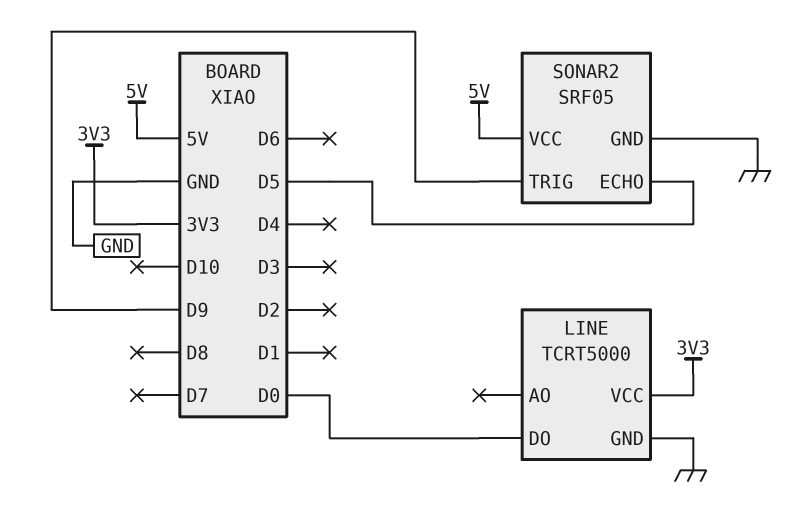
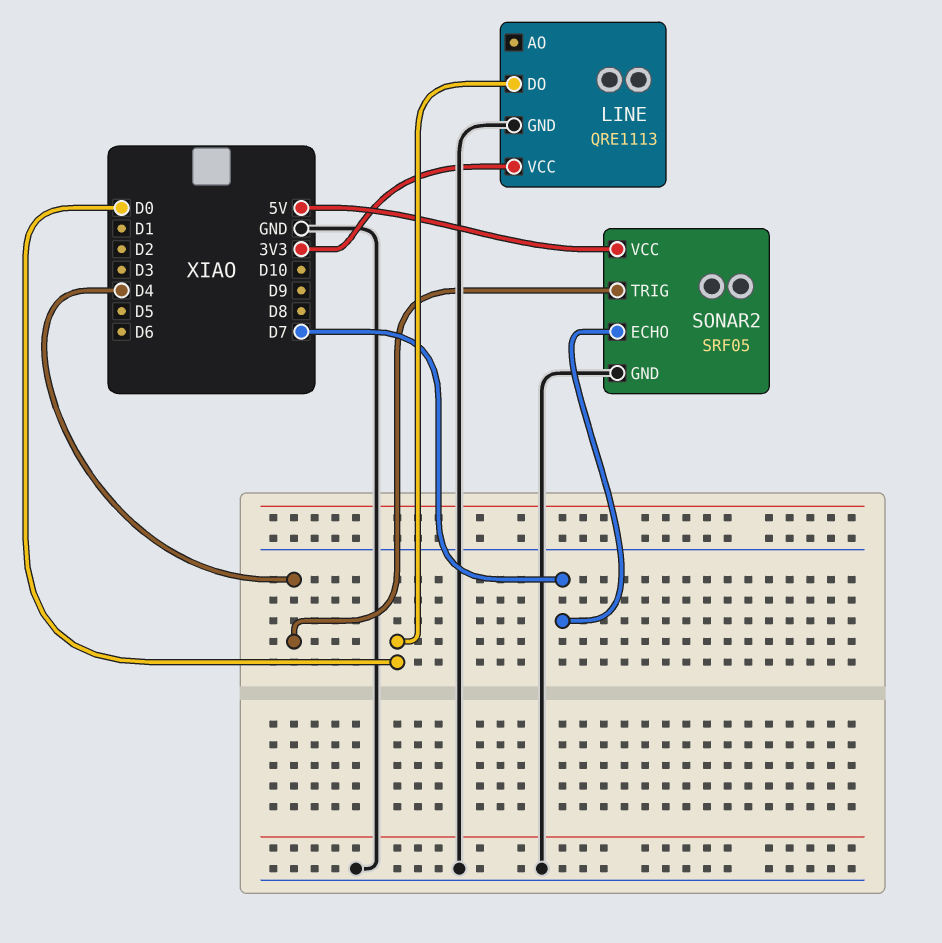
LINE: TCRT5000 -> QRE1113
SONAR2 pin ECHO: D5 -> D7
SONAR2 pin TRIG: D9 -> D4

